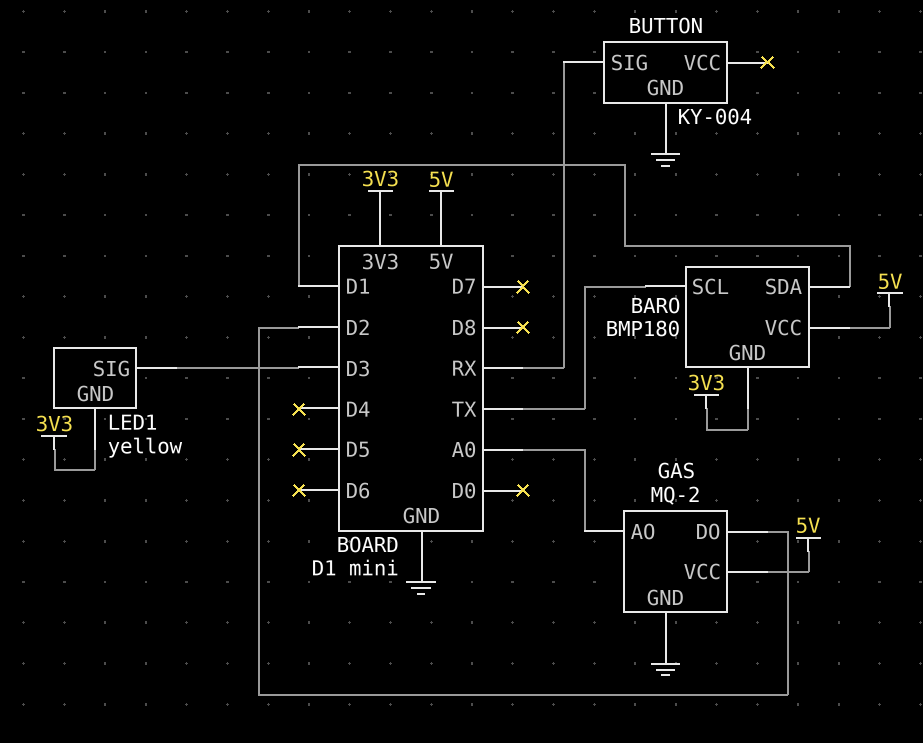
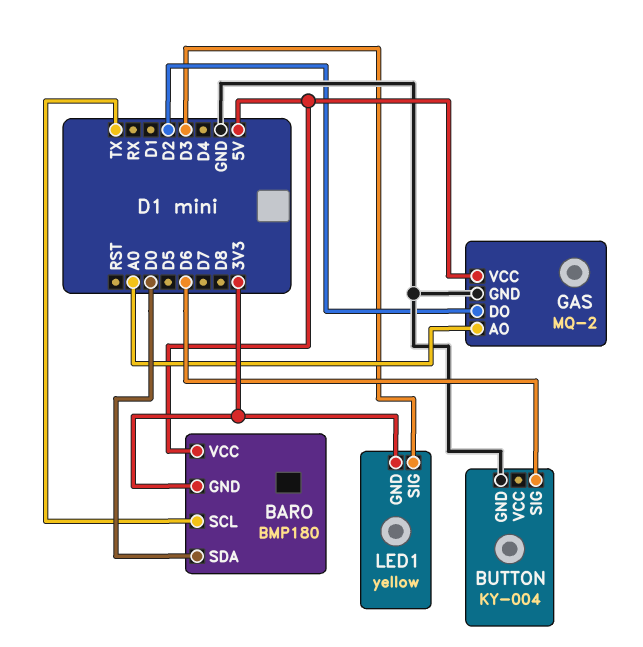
BARO pin SDA: D1 -> D0
BUTTON pin SIG: RX -> D6

